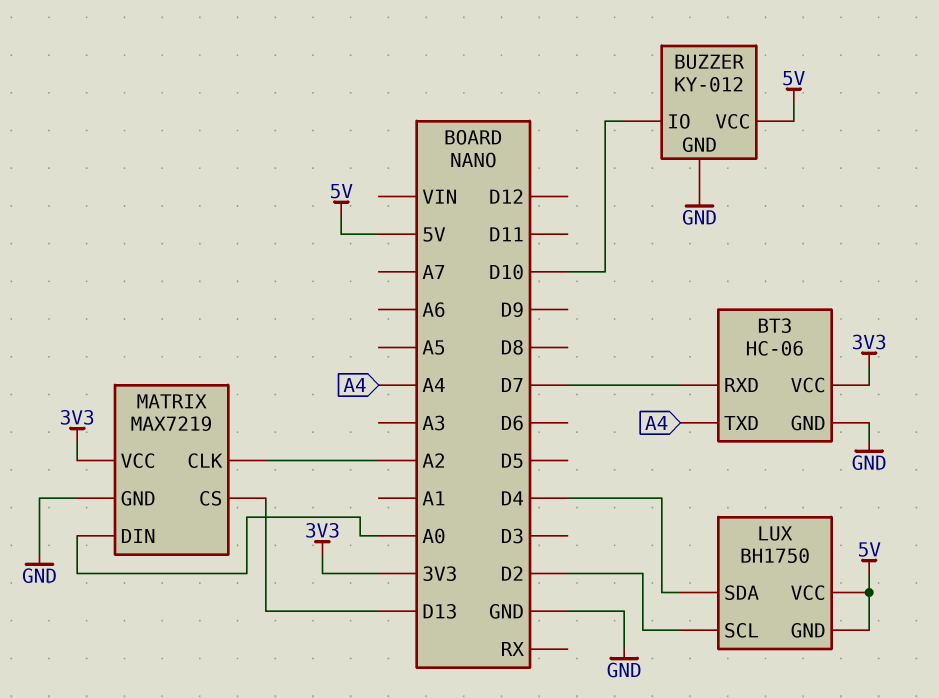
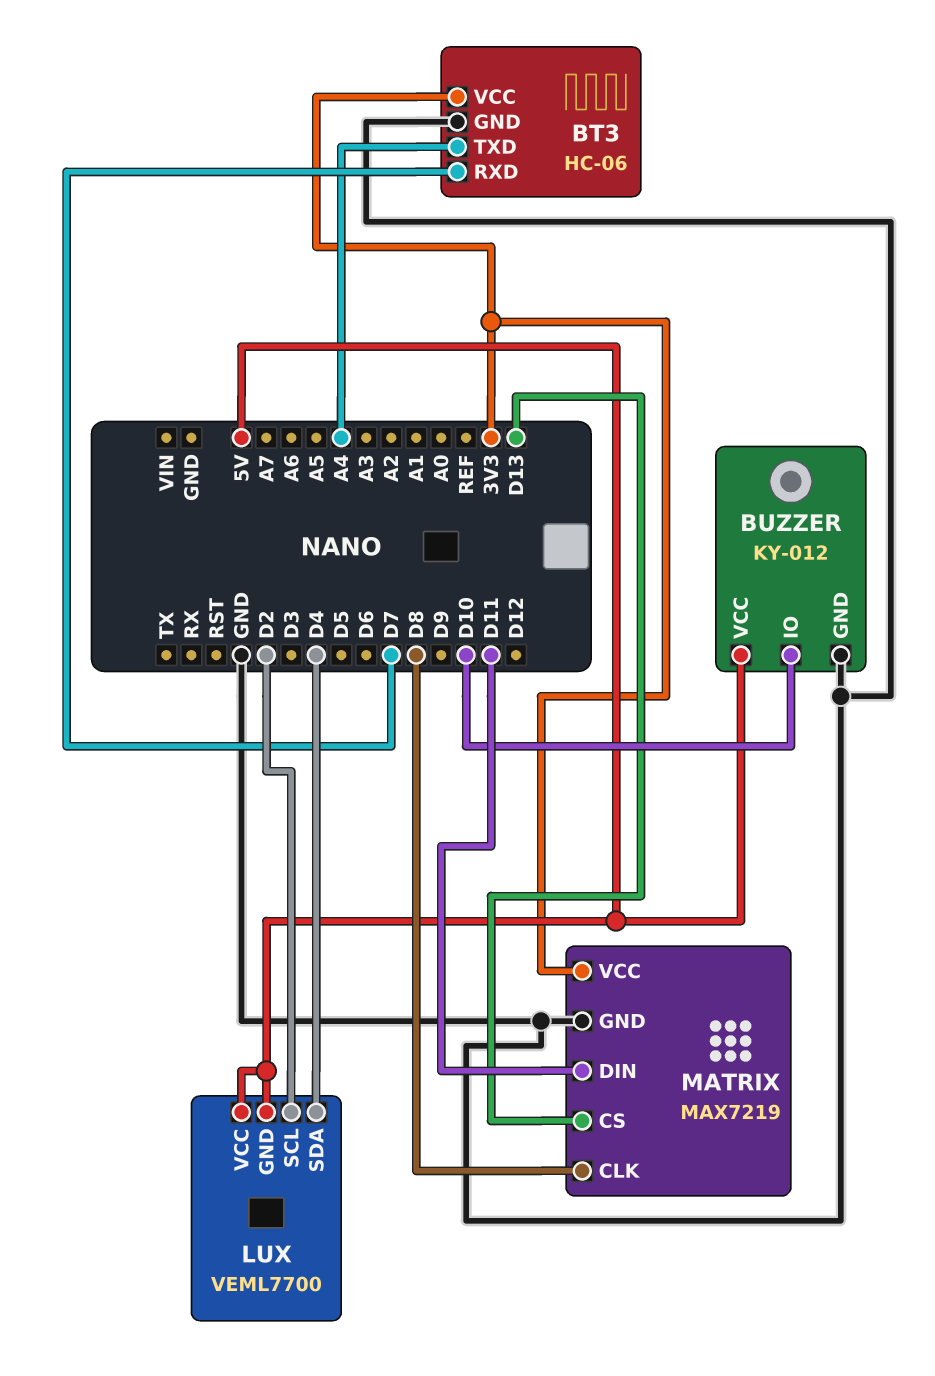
LUX: BH1750 -> VEML7700
MATRIX pin CLK: A2 -> D8
MATRIX pin DIN: A0 -> D11

